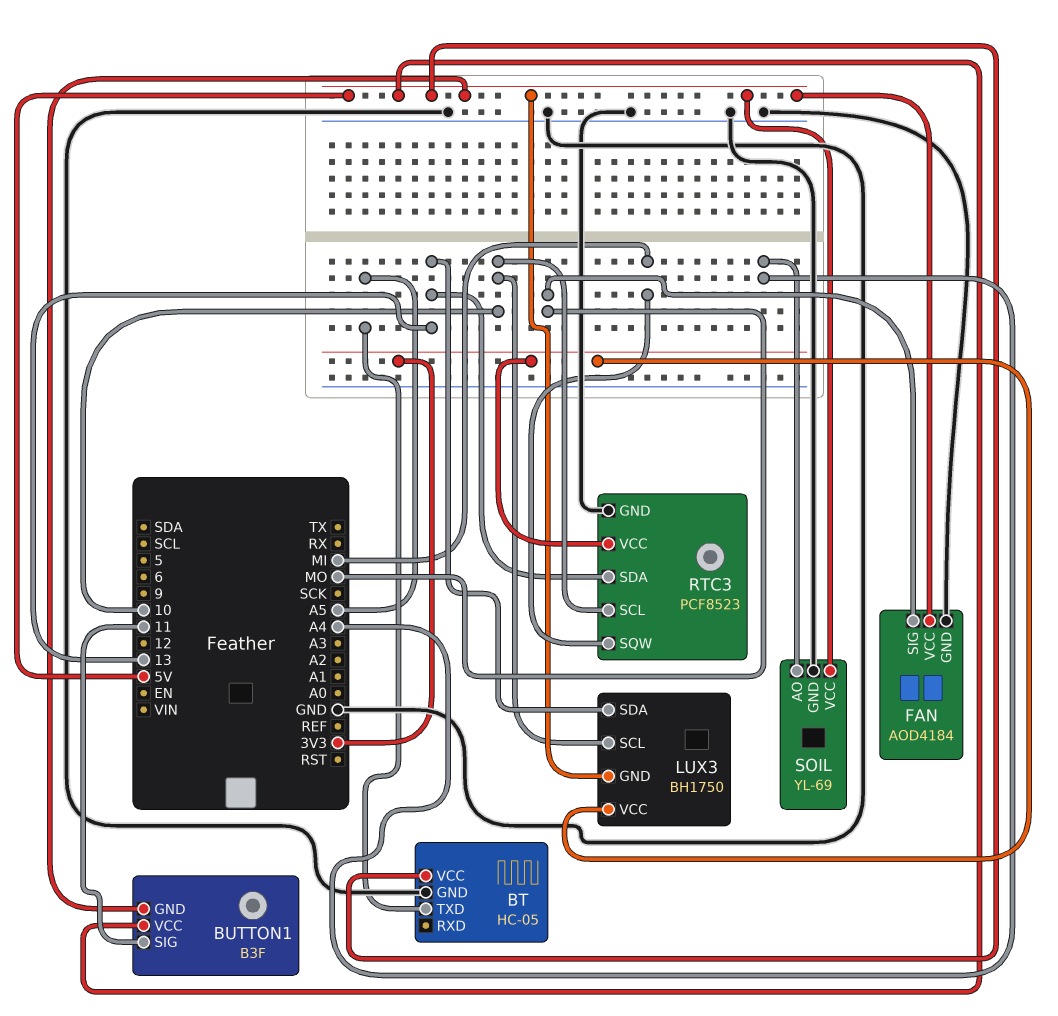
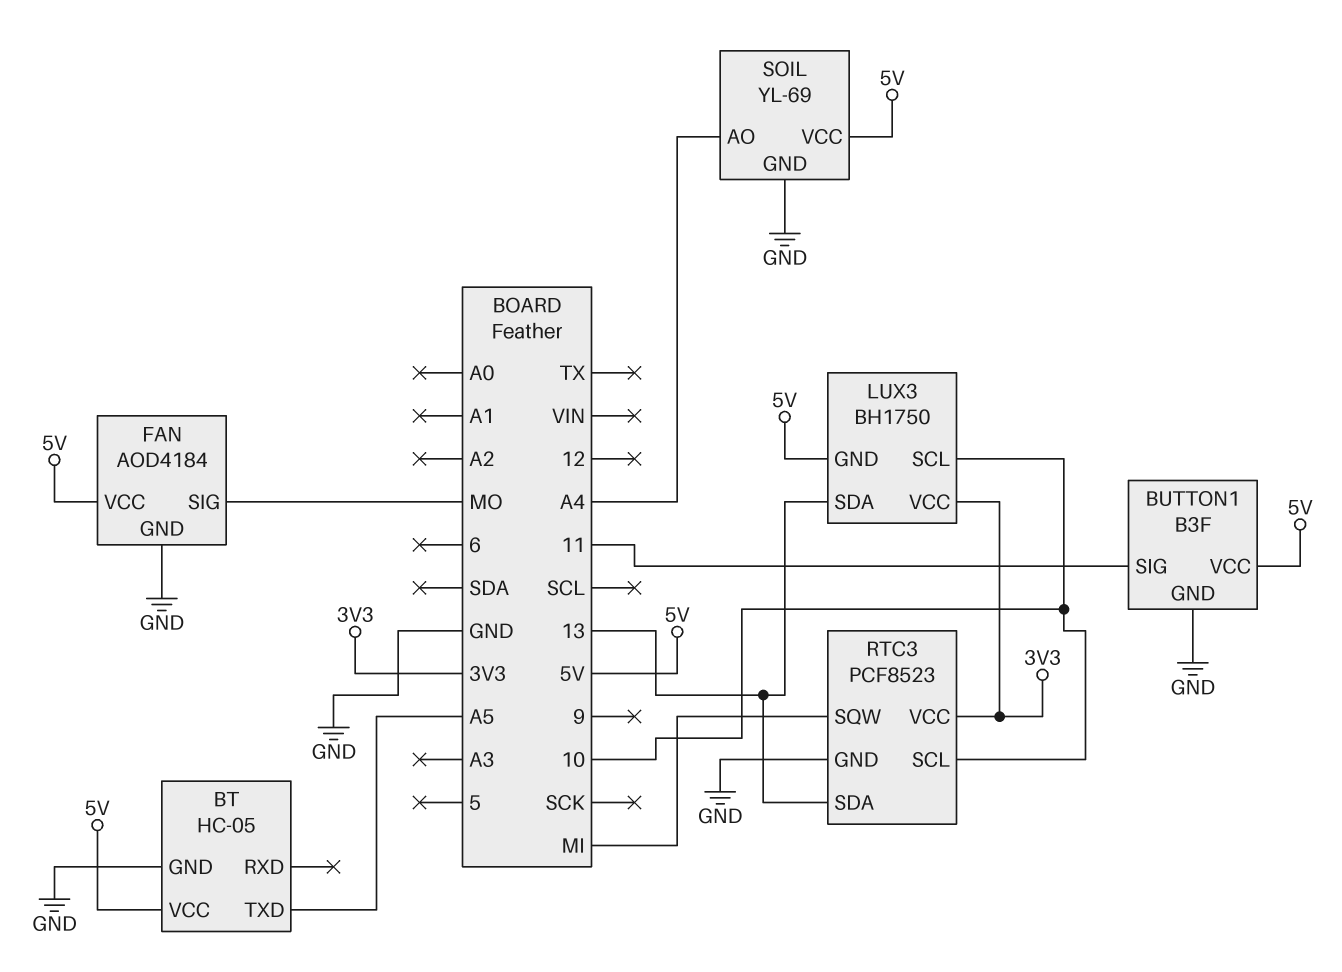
BUTTON1 pin GND: 5V -> GND

